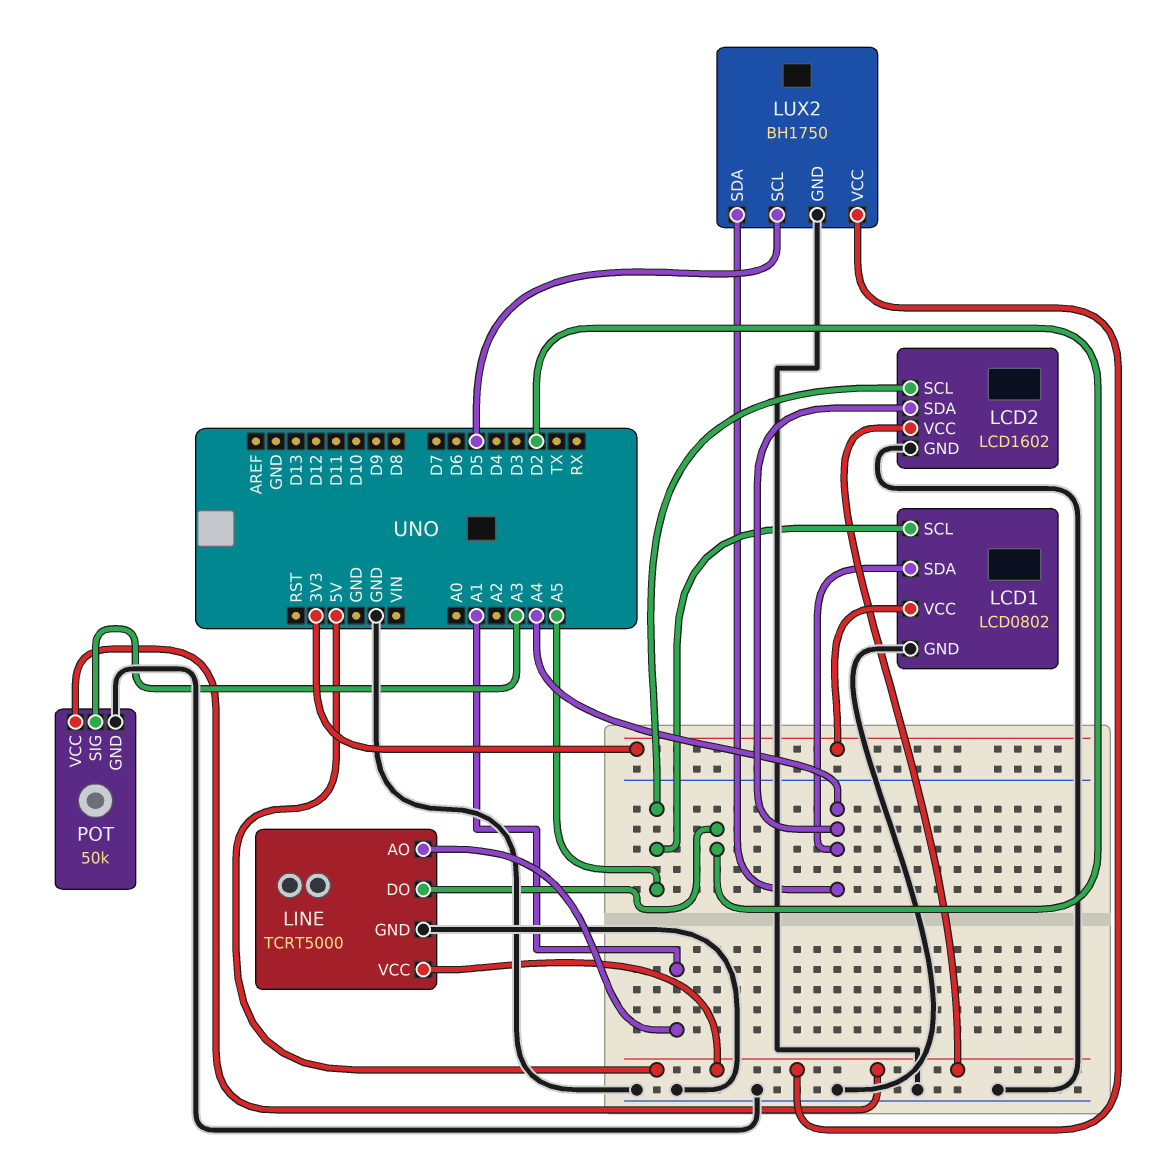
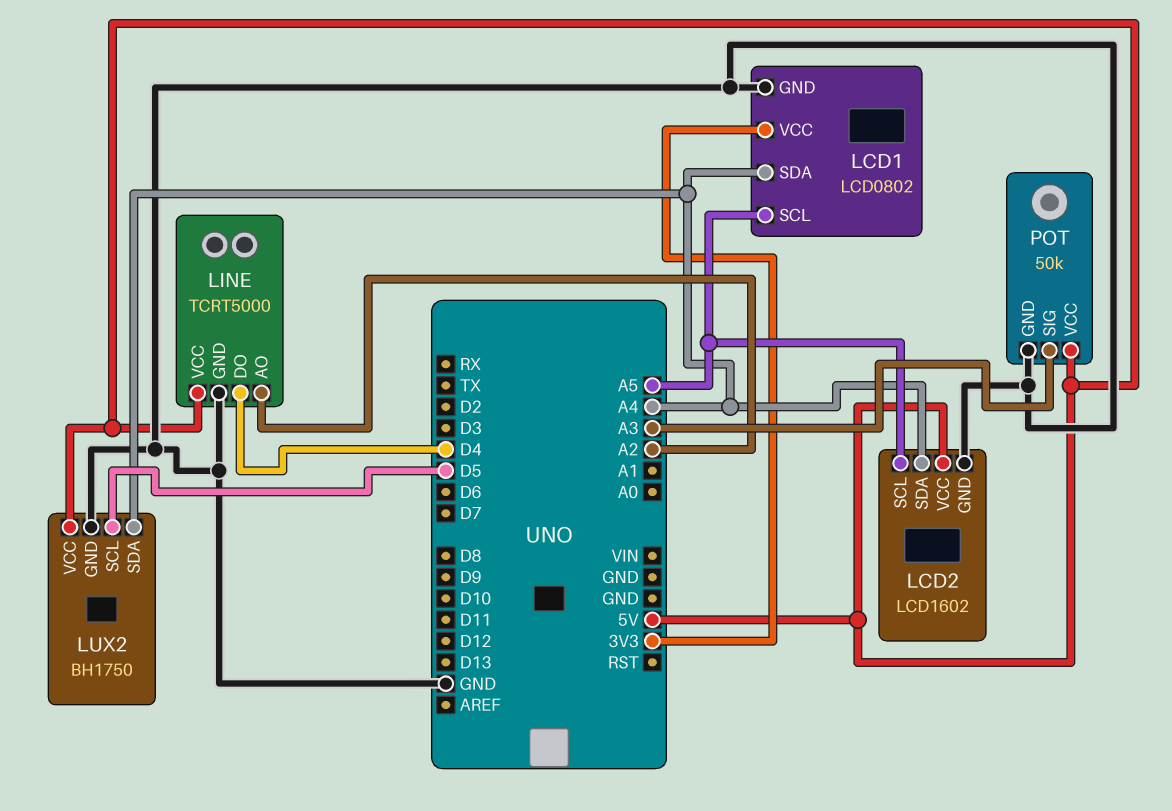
LINE pin AO: A1 -> A2
LINE pin DO: D2 -> D4

